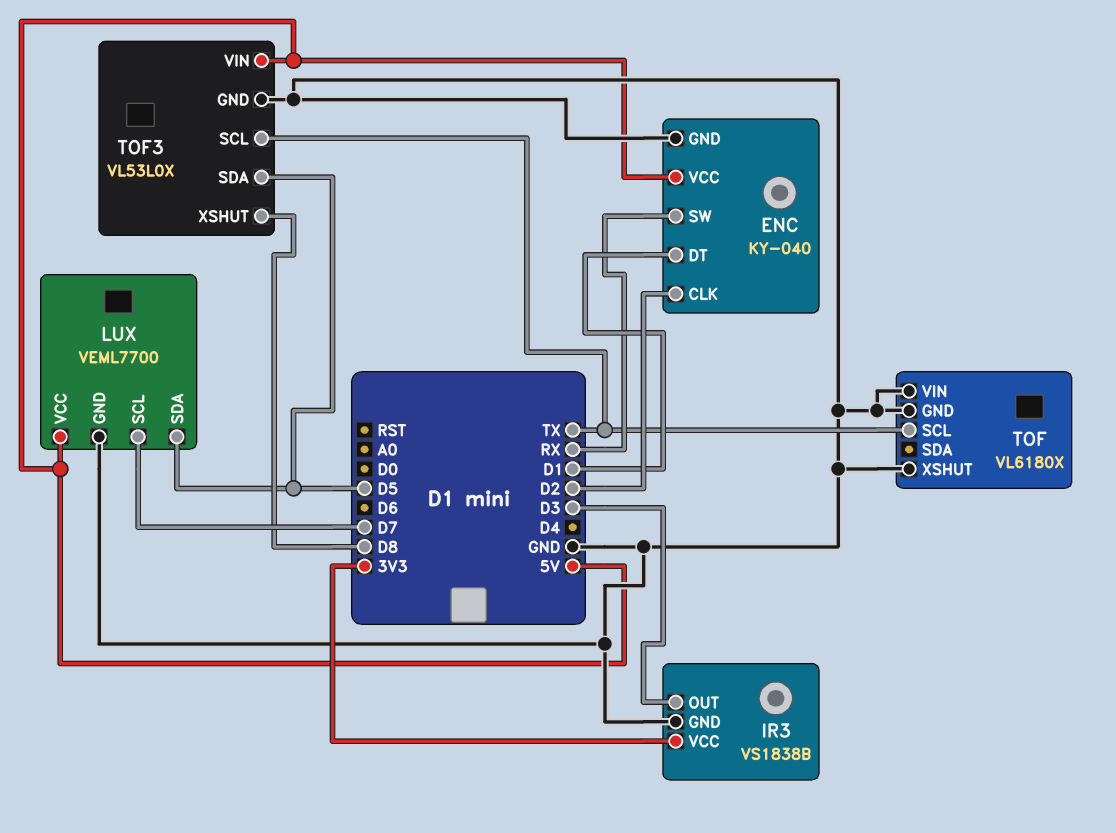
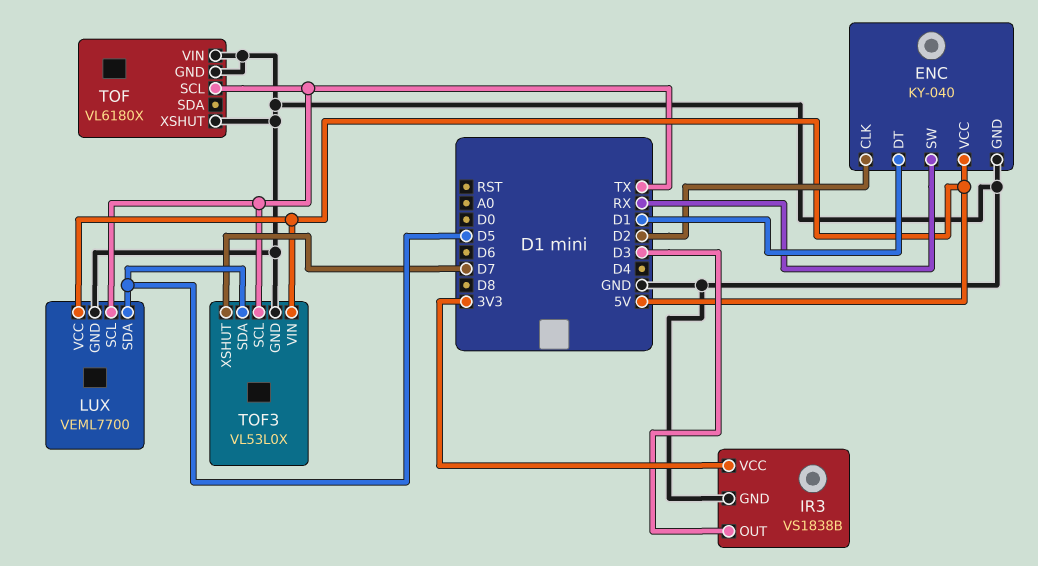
LUX pin SCL: D7 -> TX
TOF3 pin XSHUT: D8 -> D7

